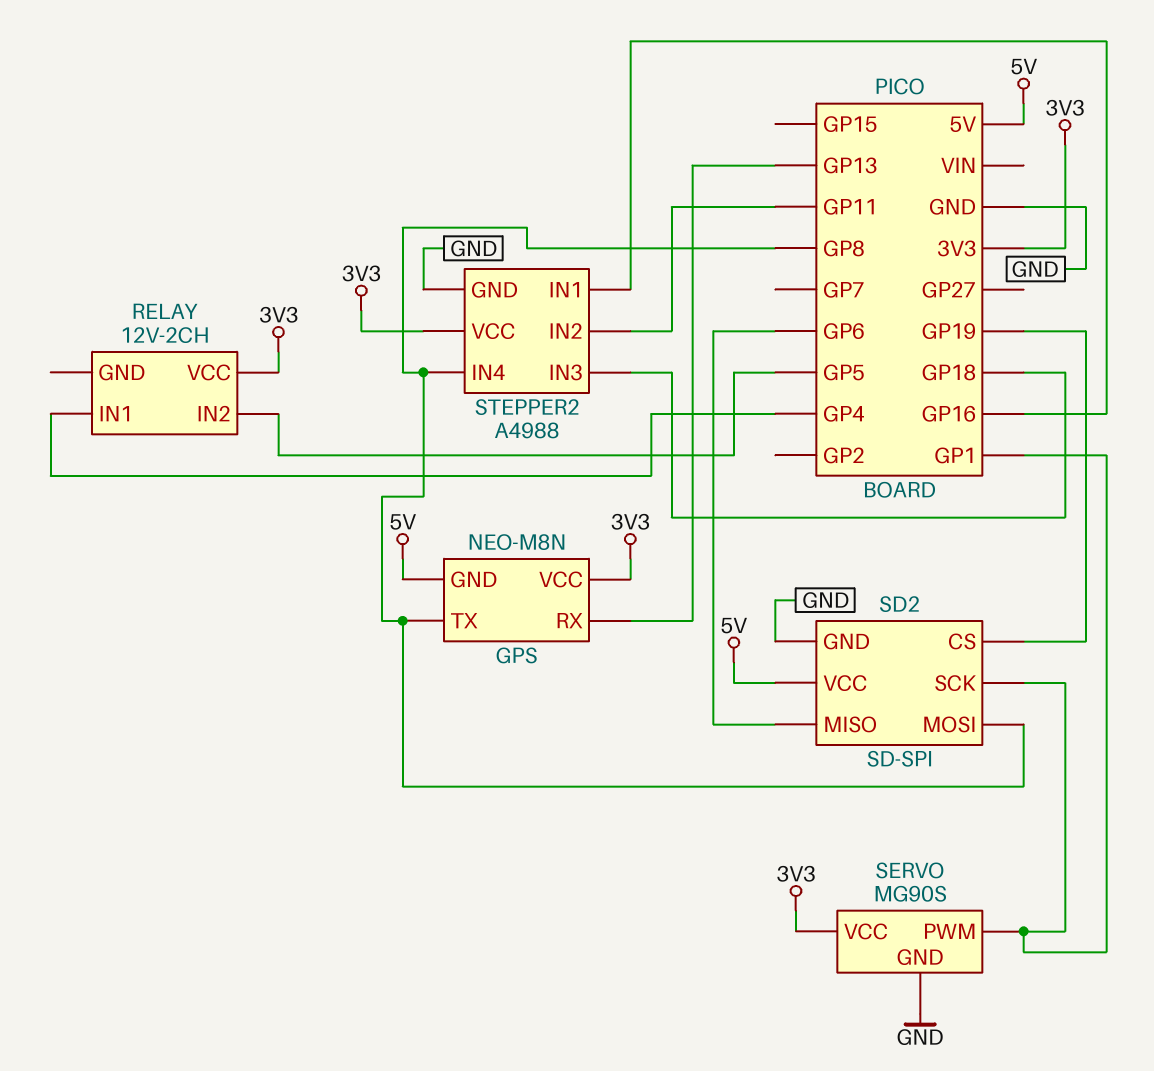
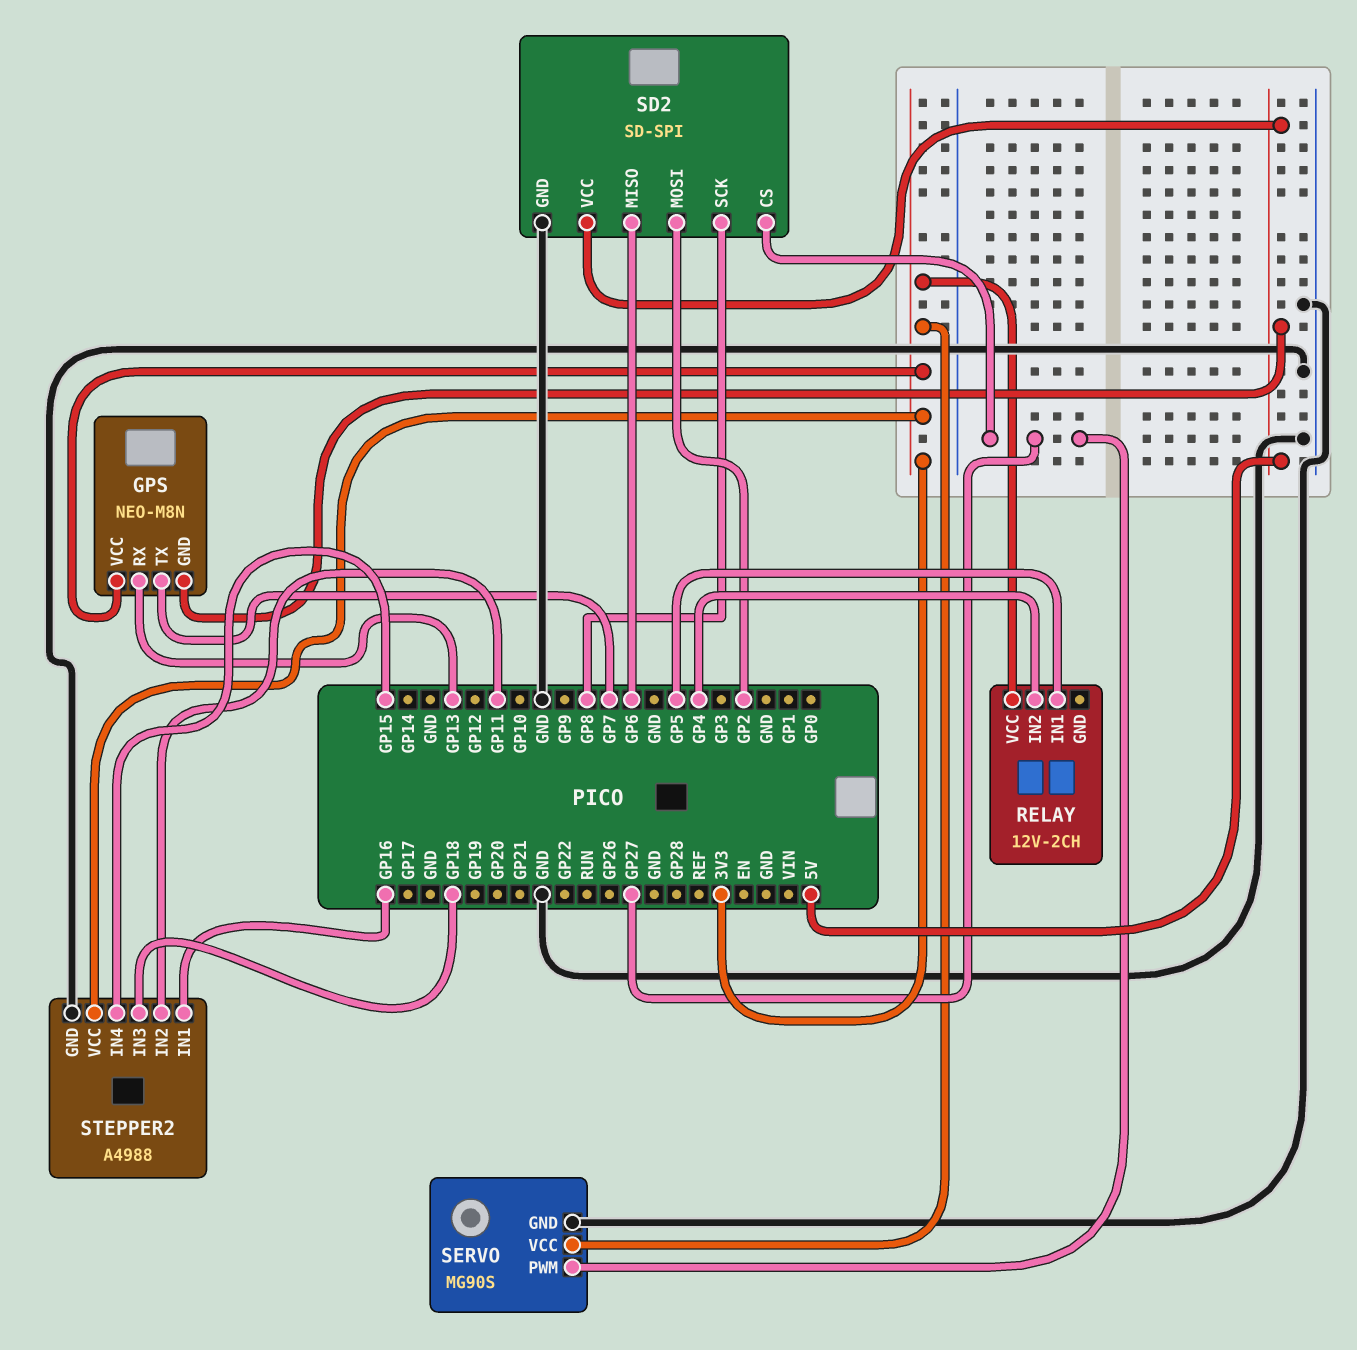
GPS pin TX: GP8 -> GP7
RELAY pin IN1: GP4 -> GP5
RELAY pin IN2: GP5 -> GP4
SD2 pin CS: GP19 -> GP27
SD2 pin MOSI: GP8 -> GP2
SD2 pin SCK: GP1 -> GP8
SERVO pin PWM: GP1 -> GP27
STEPPER2 pin IN4: GP8 -> GP15

